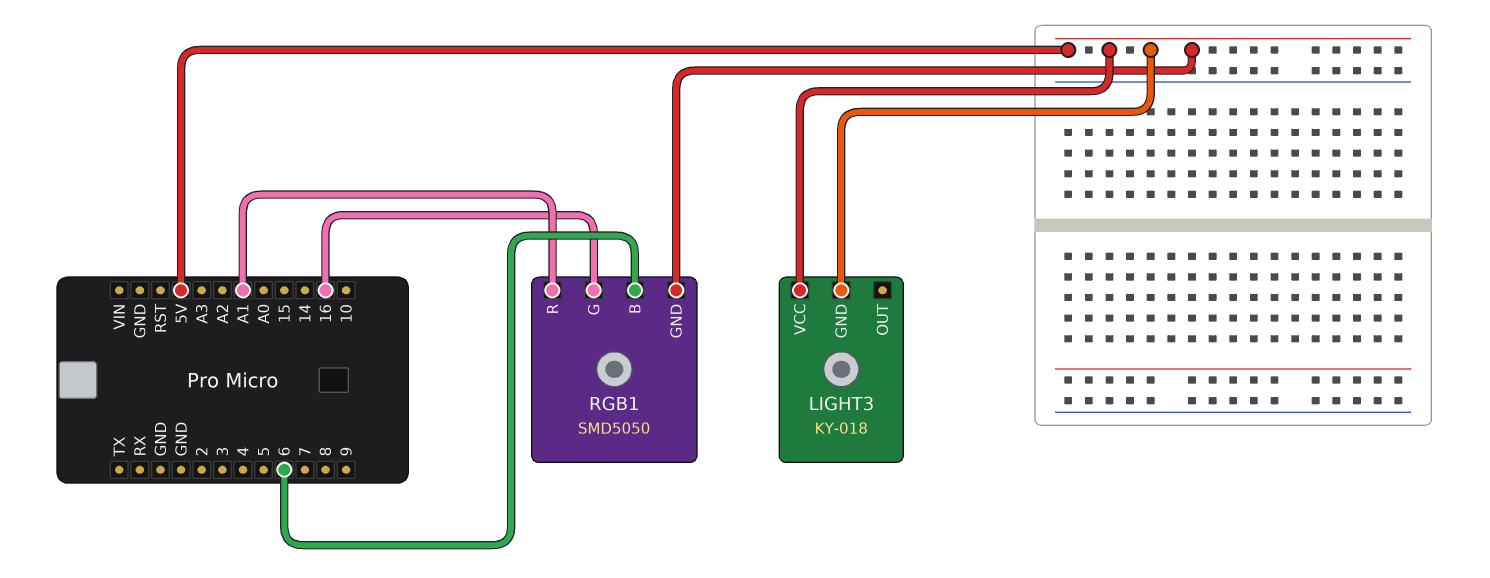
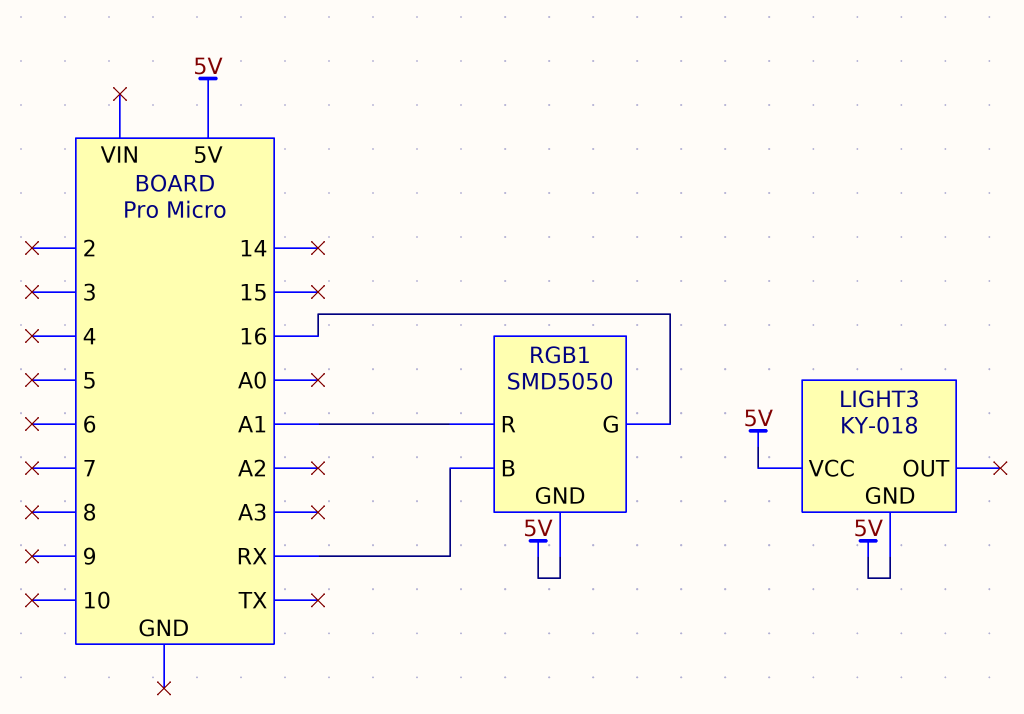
RGB1 pin B: 6 -> RX

